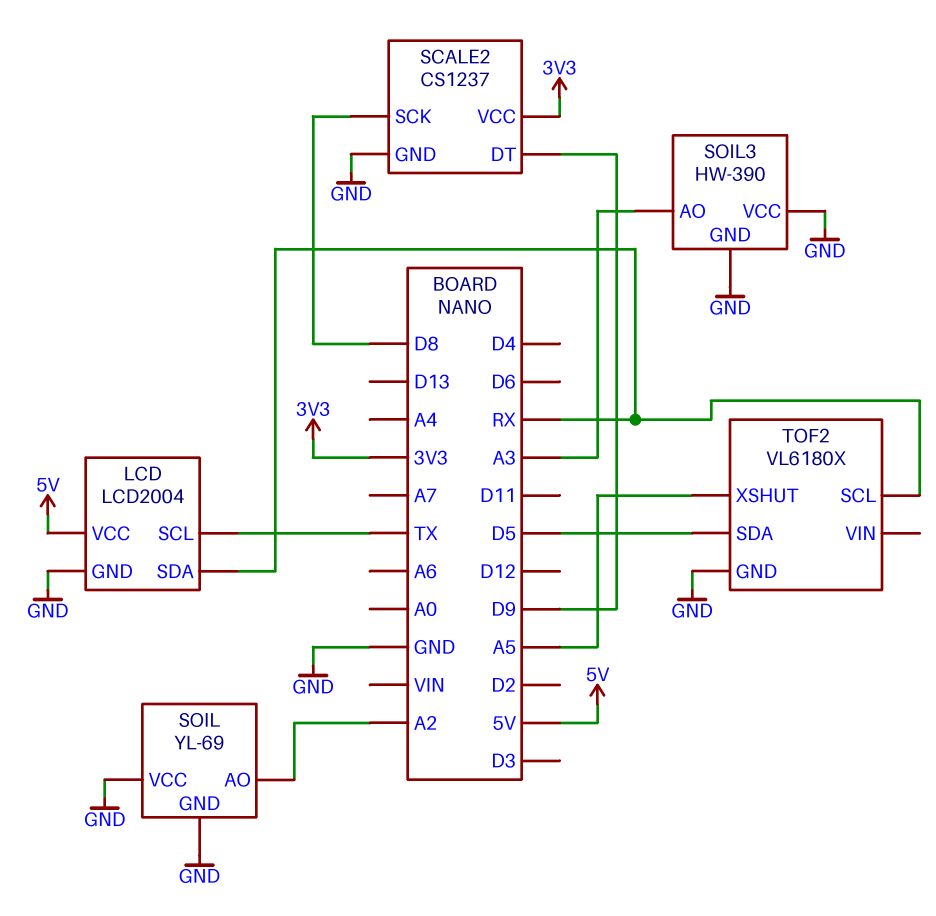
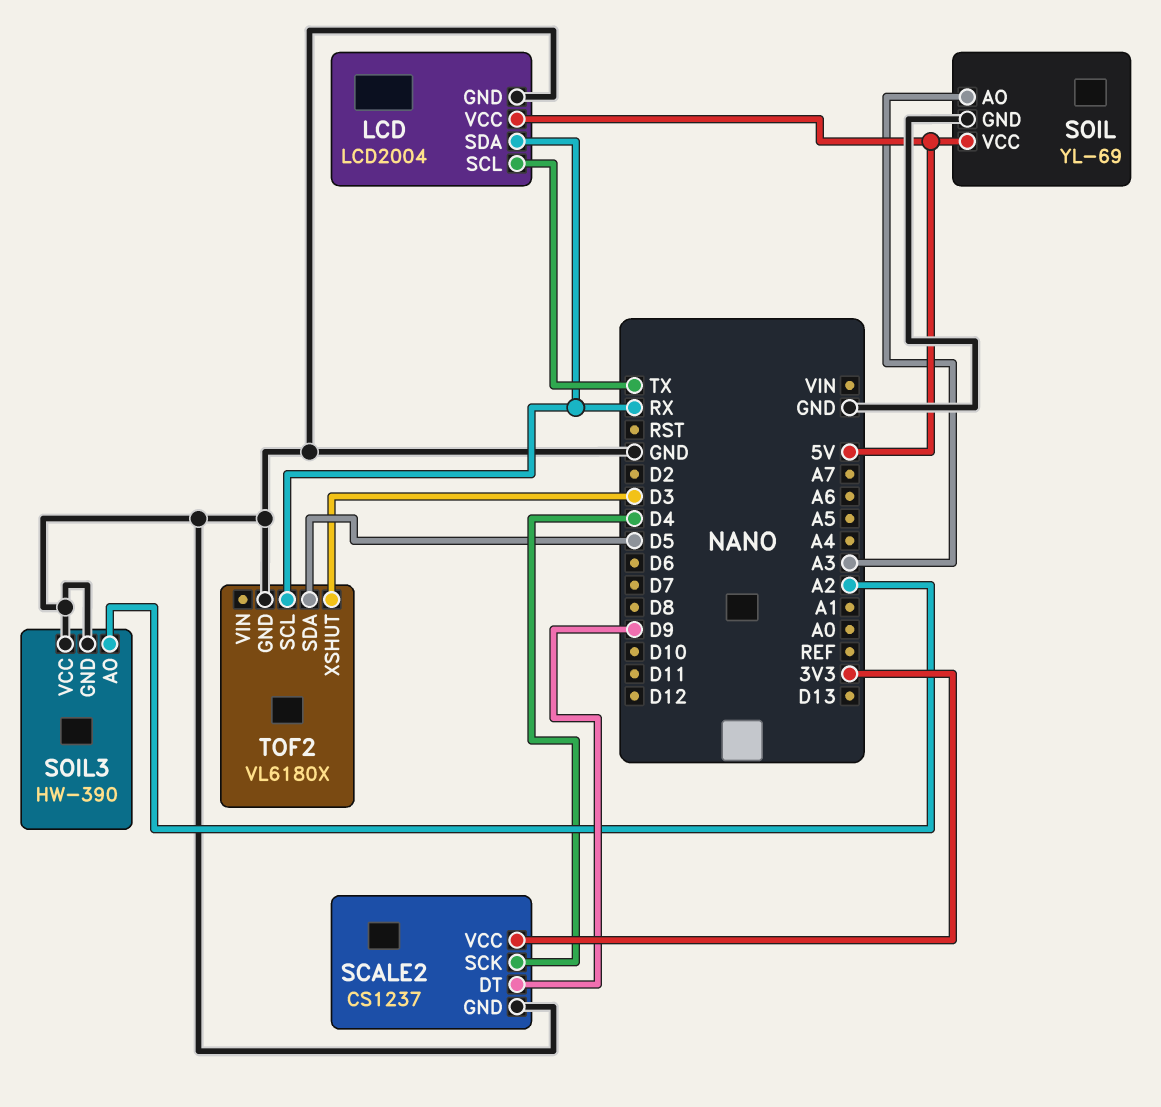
SCALE2 pin SCK: D8 -> D4
SOIL pin AO: A2 -> A3
SOIL pin VCC: GND -> 5V
SOIL3 pin AO: A3 -> A2
TOF2 pin XSHUT: A5 -> D3

